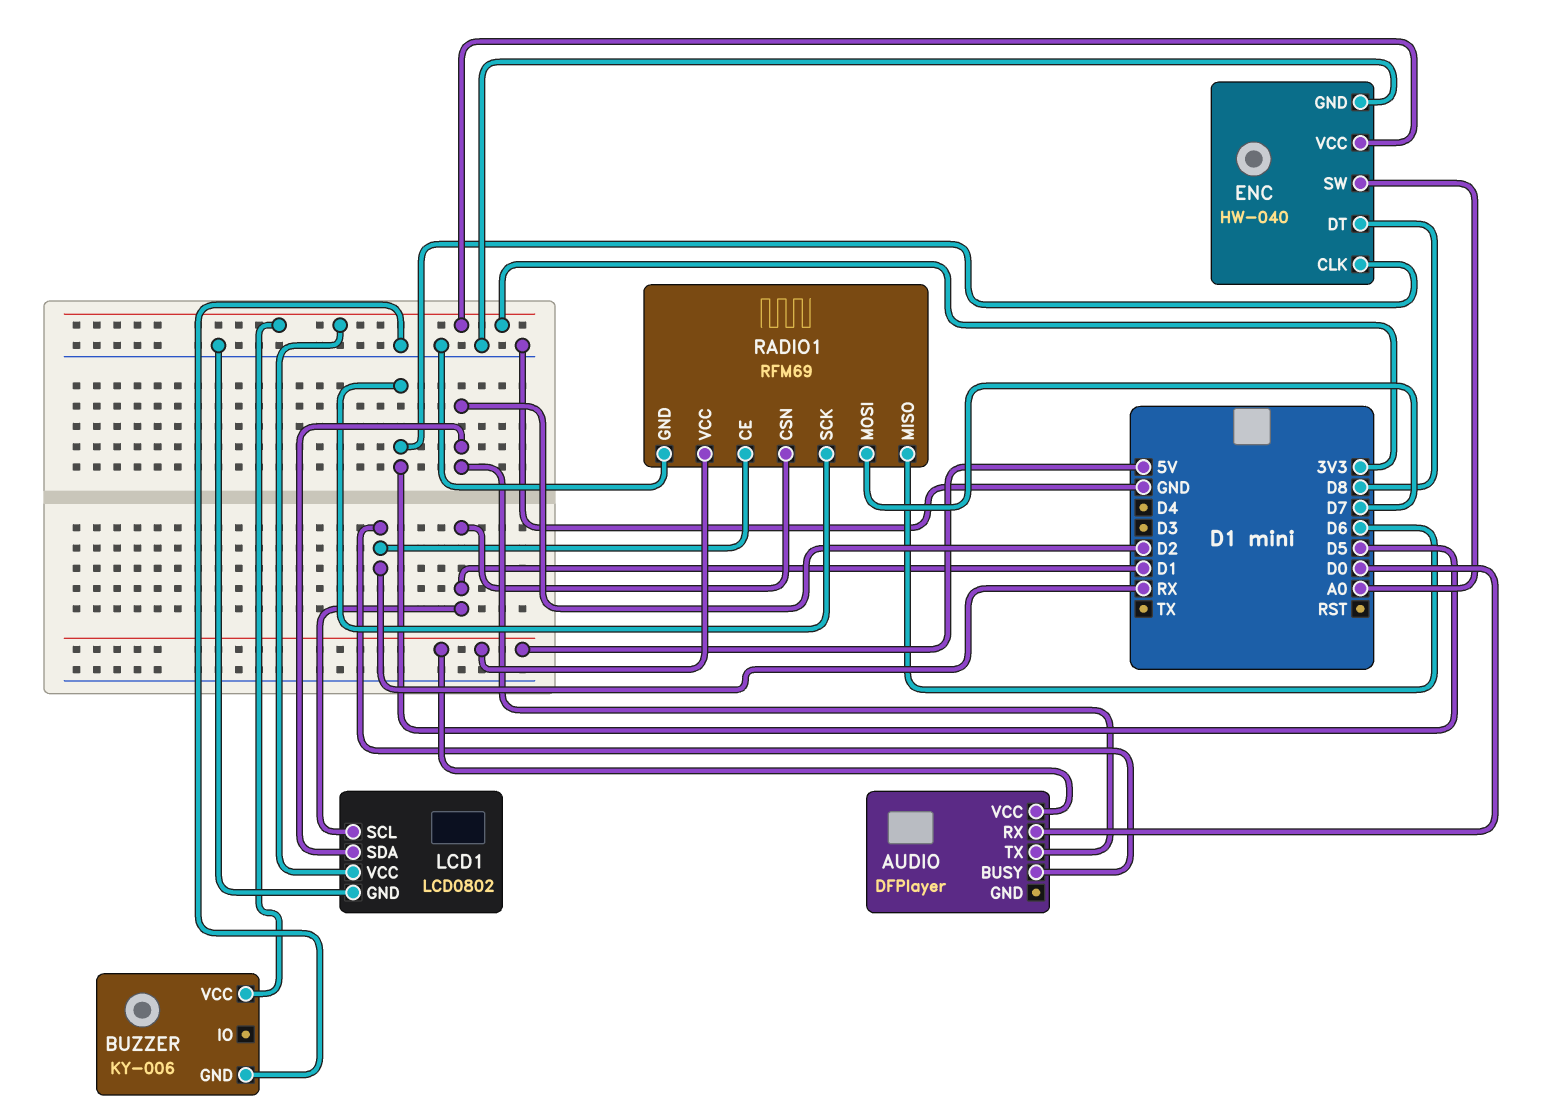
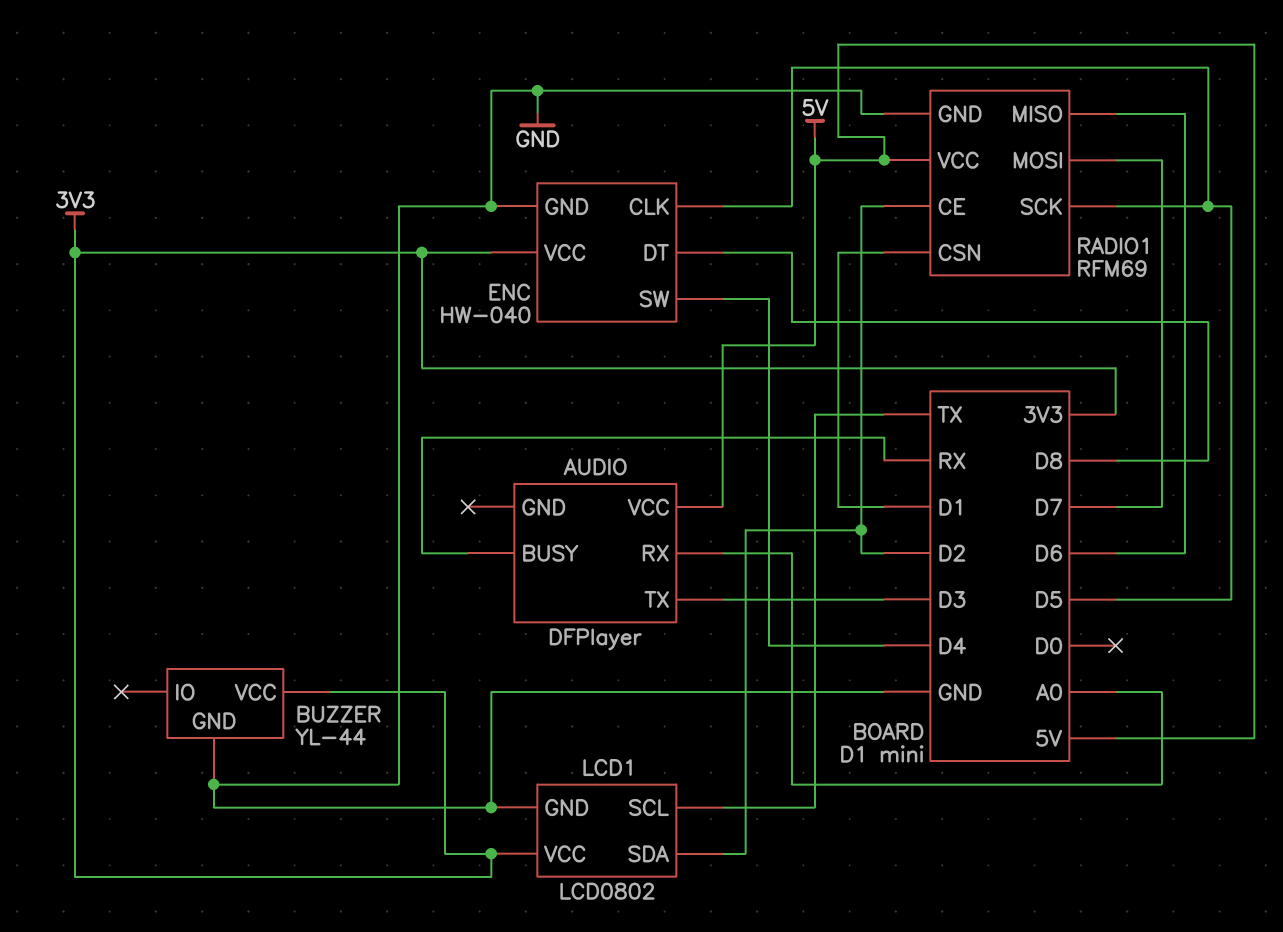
AUDIO pin RX: D0 -> A0
AUDIO pin TX: D2 -> D3
BUZZER: KY-006 -> YL-44
ENC pin SW: A0 -> D4
LCD1 pin SCL: D1 -> TX
RADIO1 pin CE: RX -> D2

